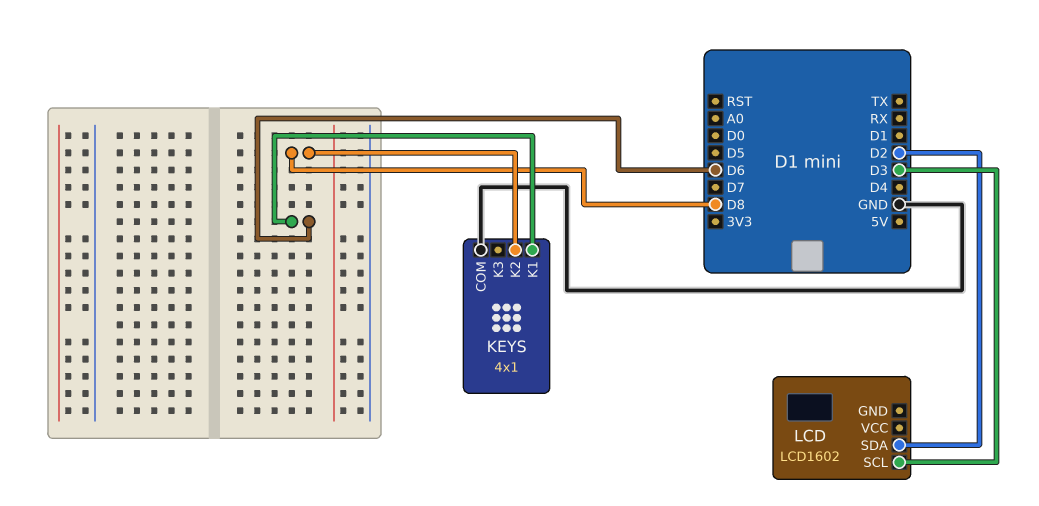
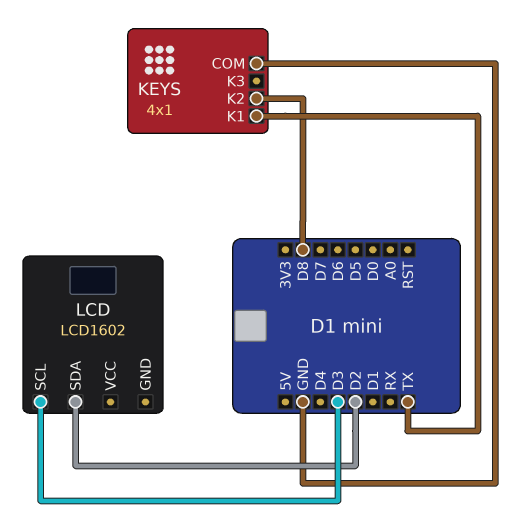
KEYS pin K1: D6 -> TX

